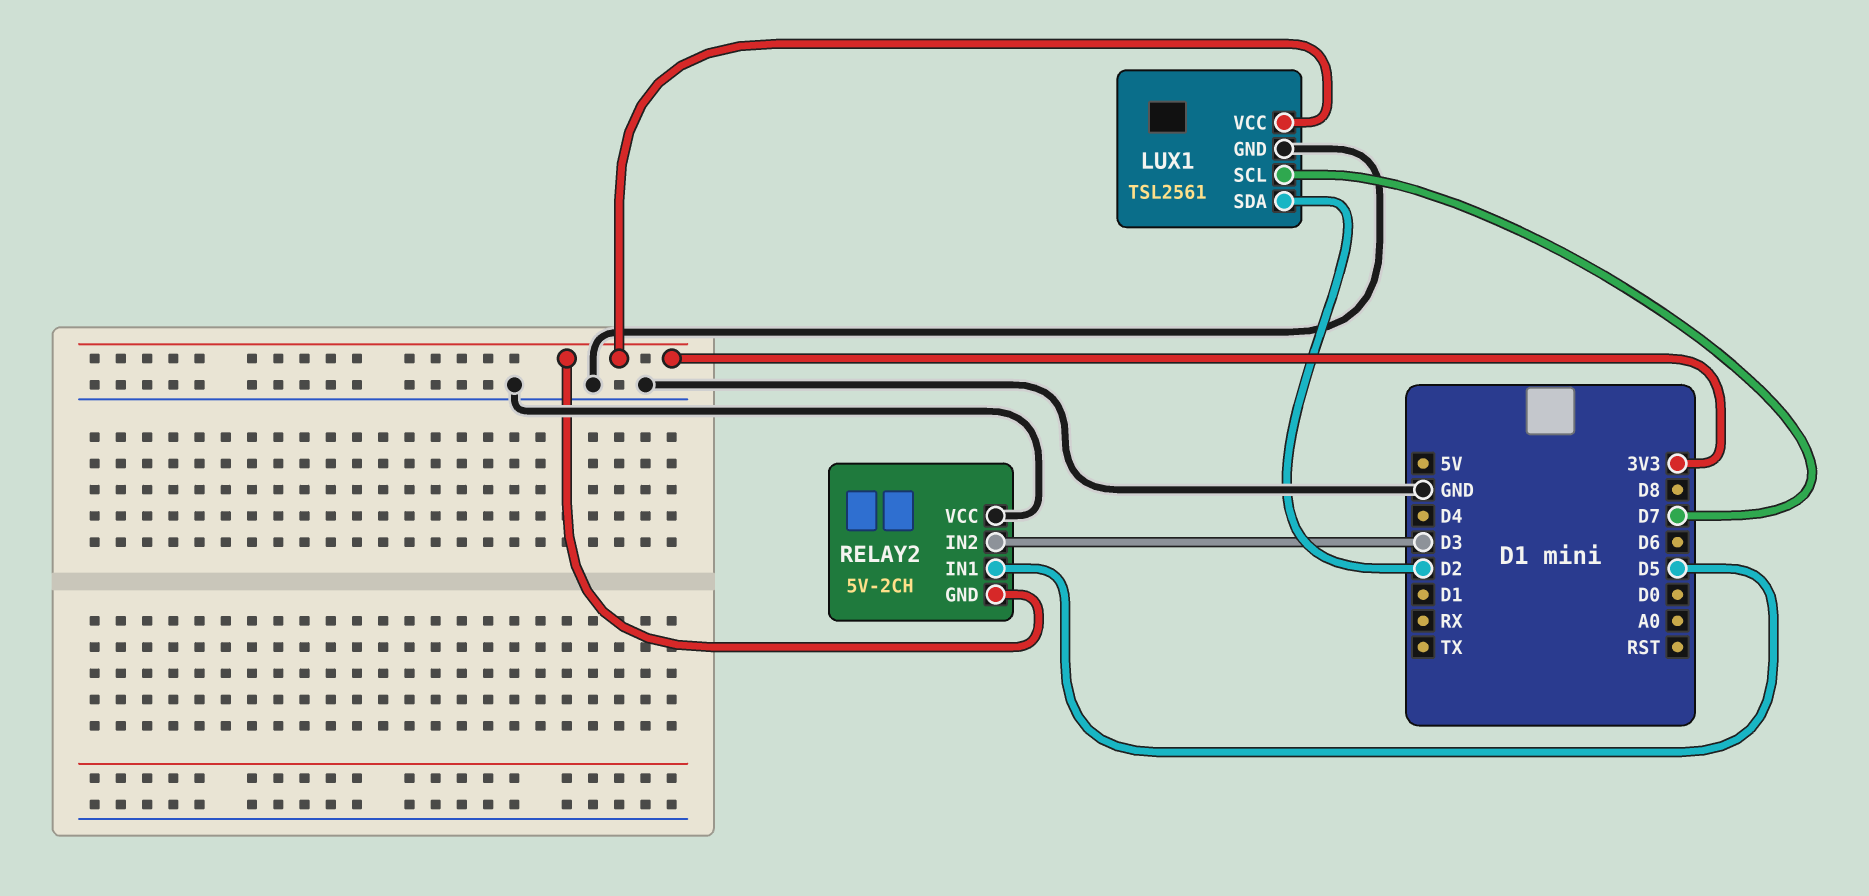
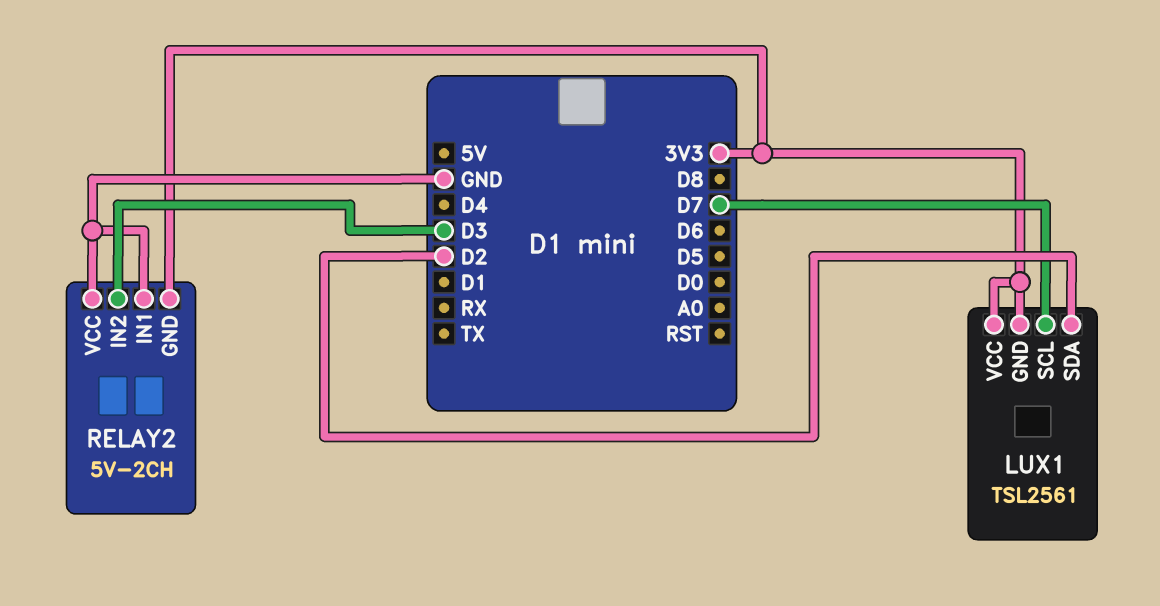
LUX1 pin GND: GND -> 3V3
RELAY2 pin IN1: D5 -> GND

